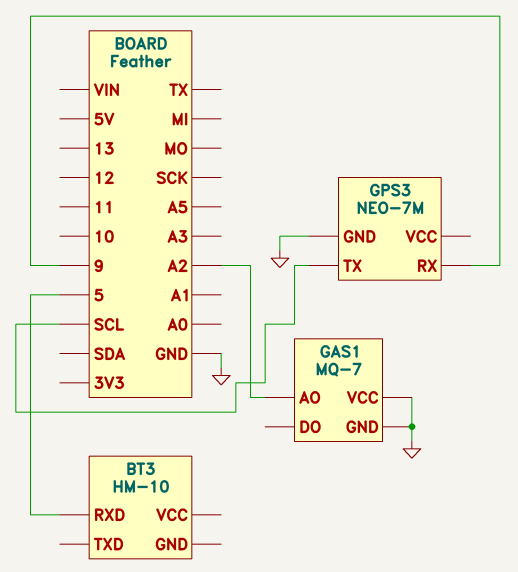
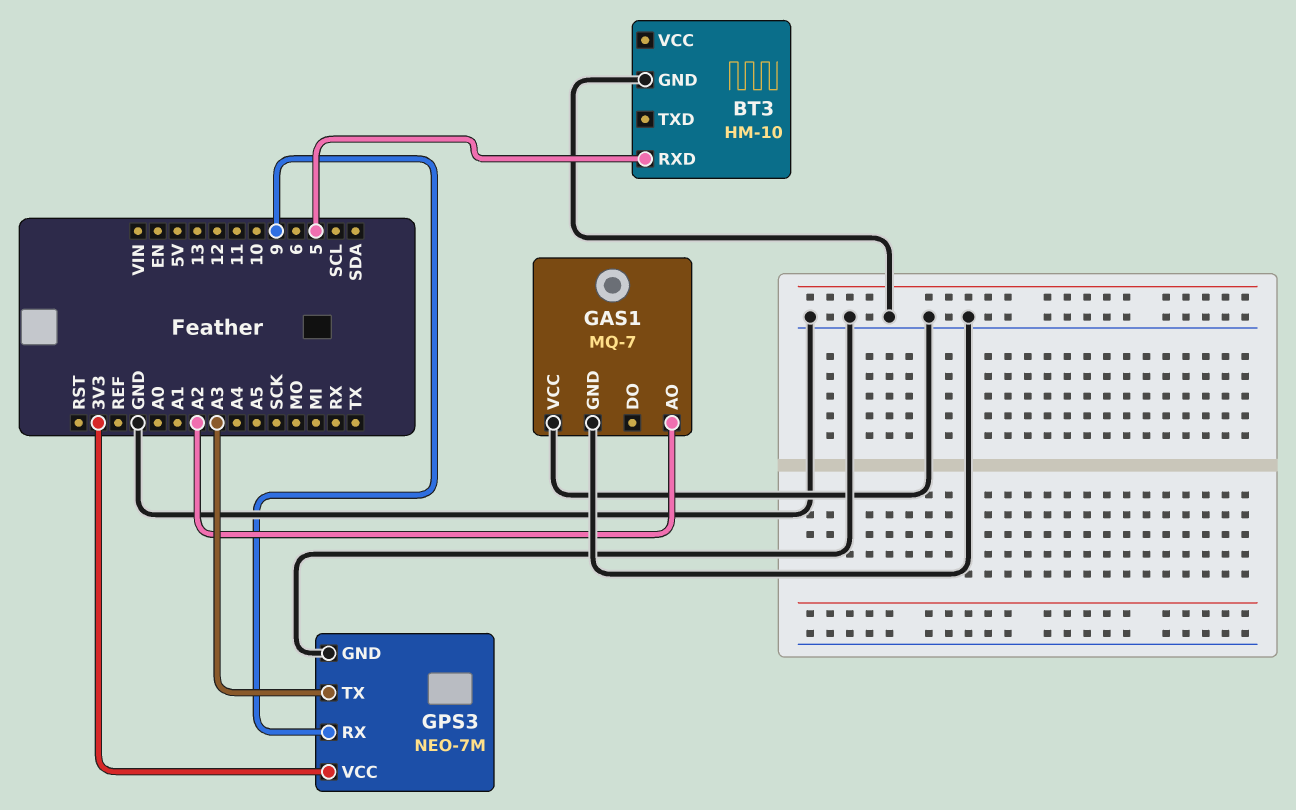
BT3 pin GND: none -> GND
GPS3 pin TX: SCL -> A3
GPS3 pin VCC: none -> 3V3

